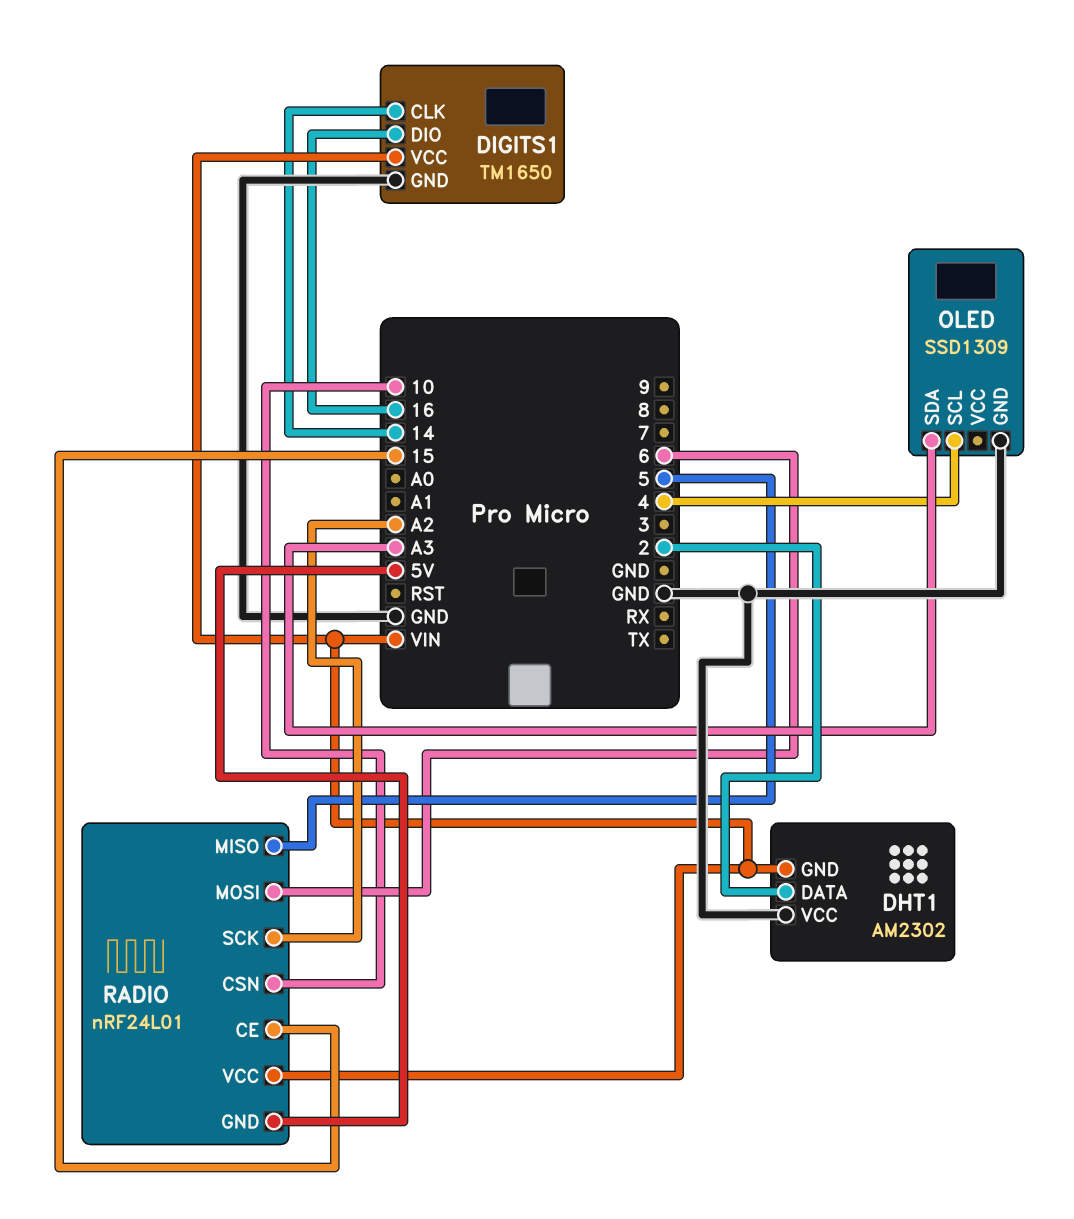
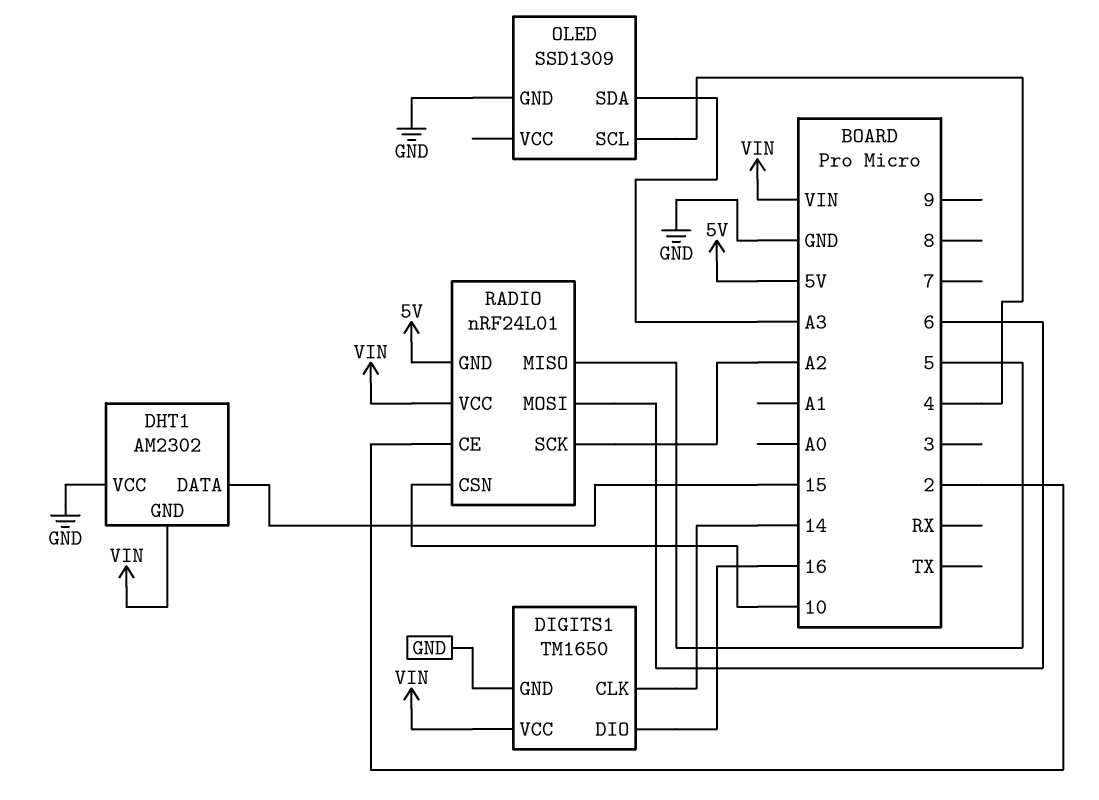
DHT1 pin DATA: 2 -> 15
RADIO pin CE: 15 -> 2

